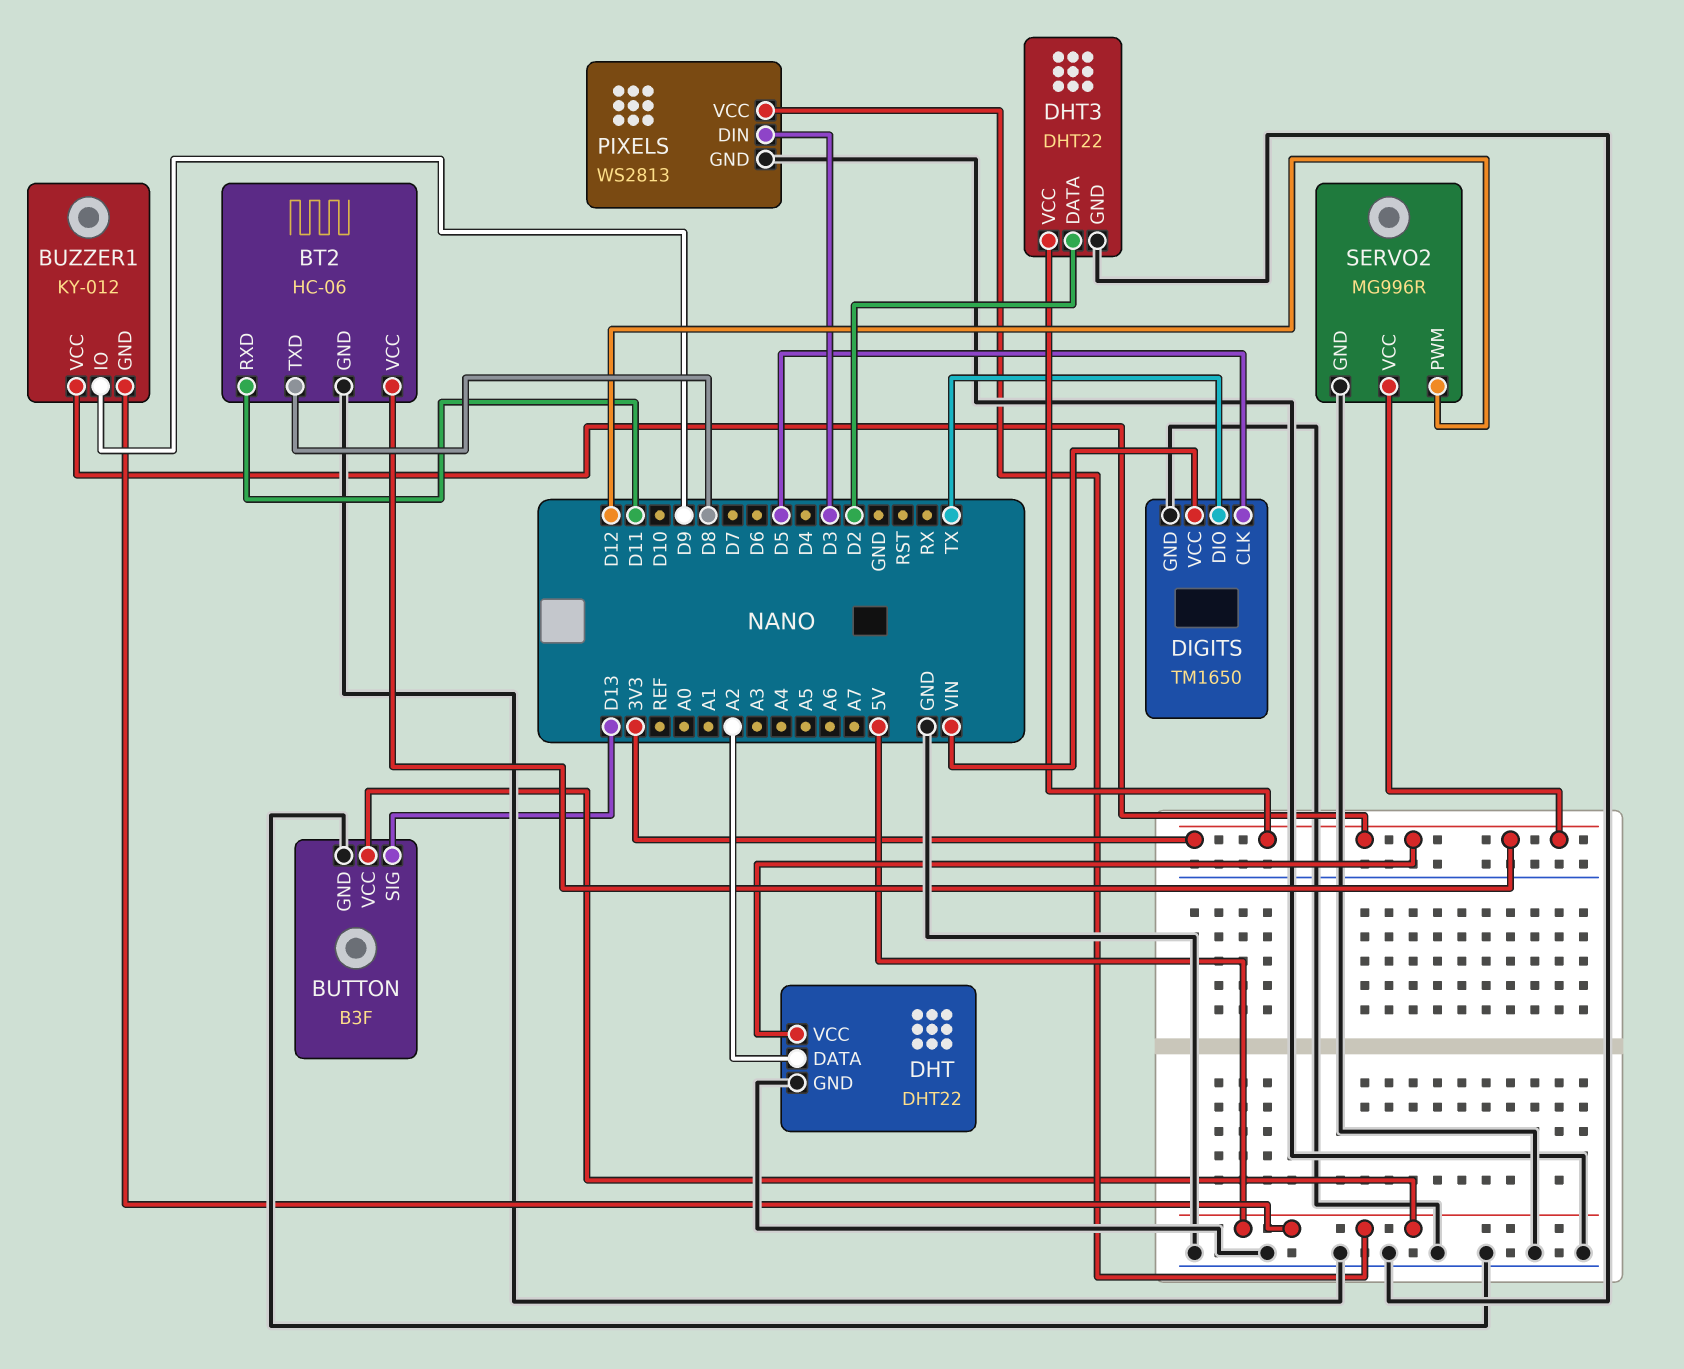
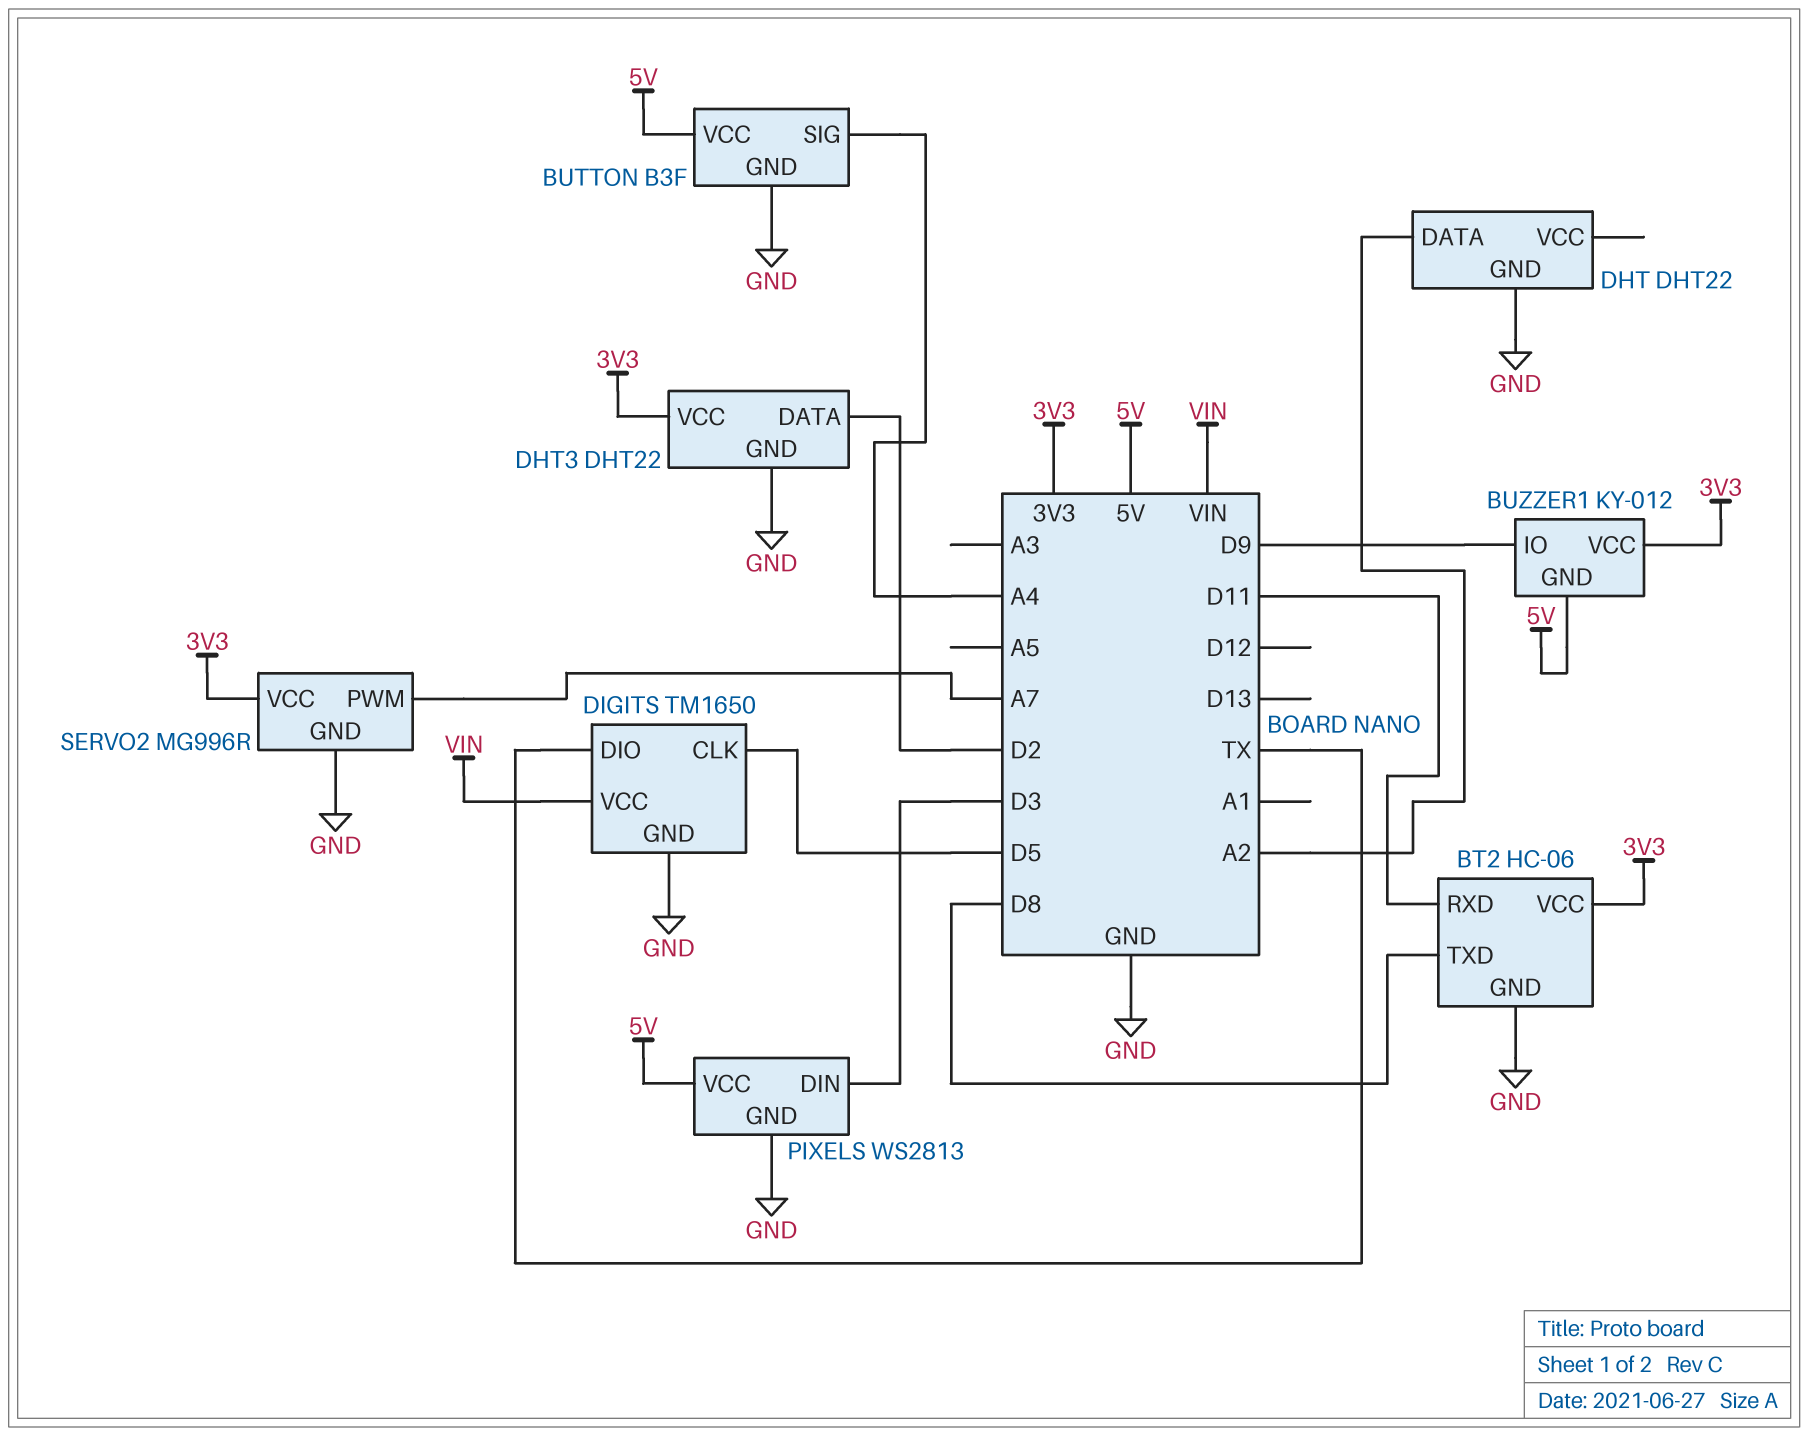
BUTTON pin SIG: D13 -> A4
DHT pin VCC: 3V3 -> none
SERVO2 pin PWM: D12 -> A7

